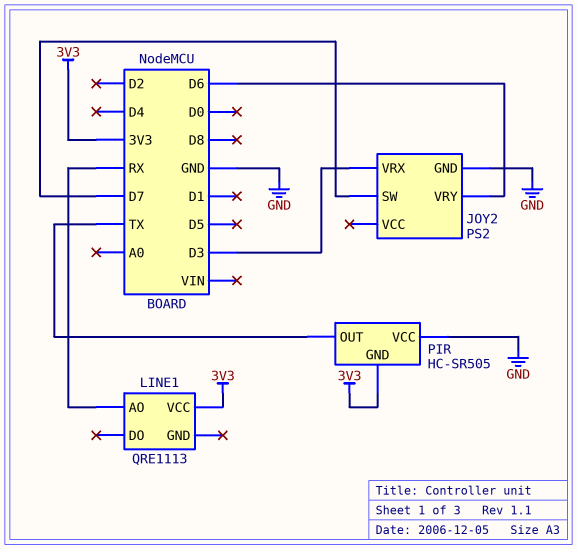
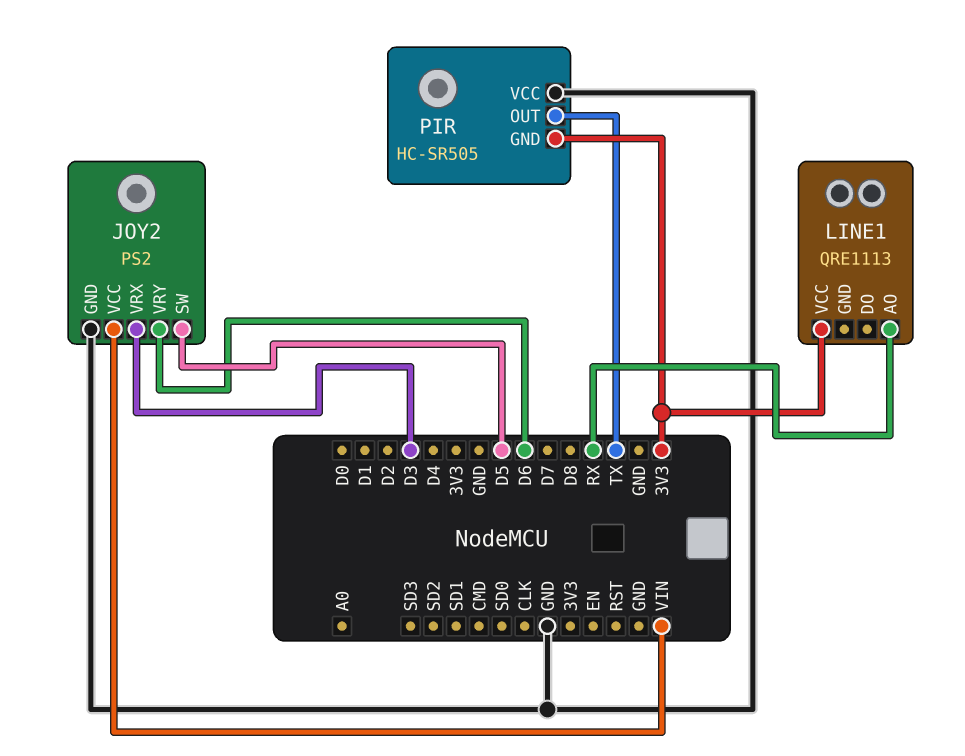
JOY2 pin SW: D7 -> D5
JOY2 pin VCC: none -> VIN

